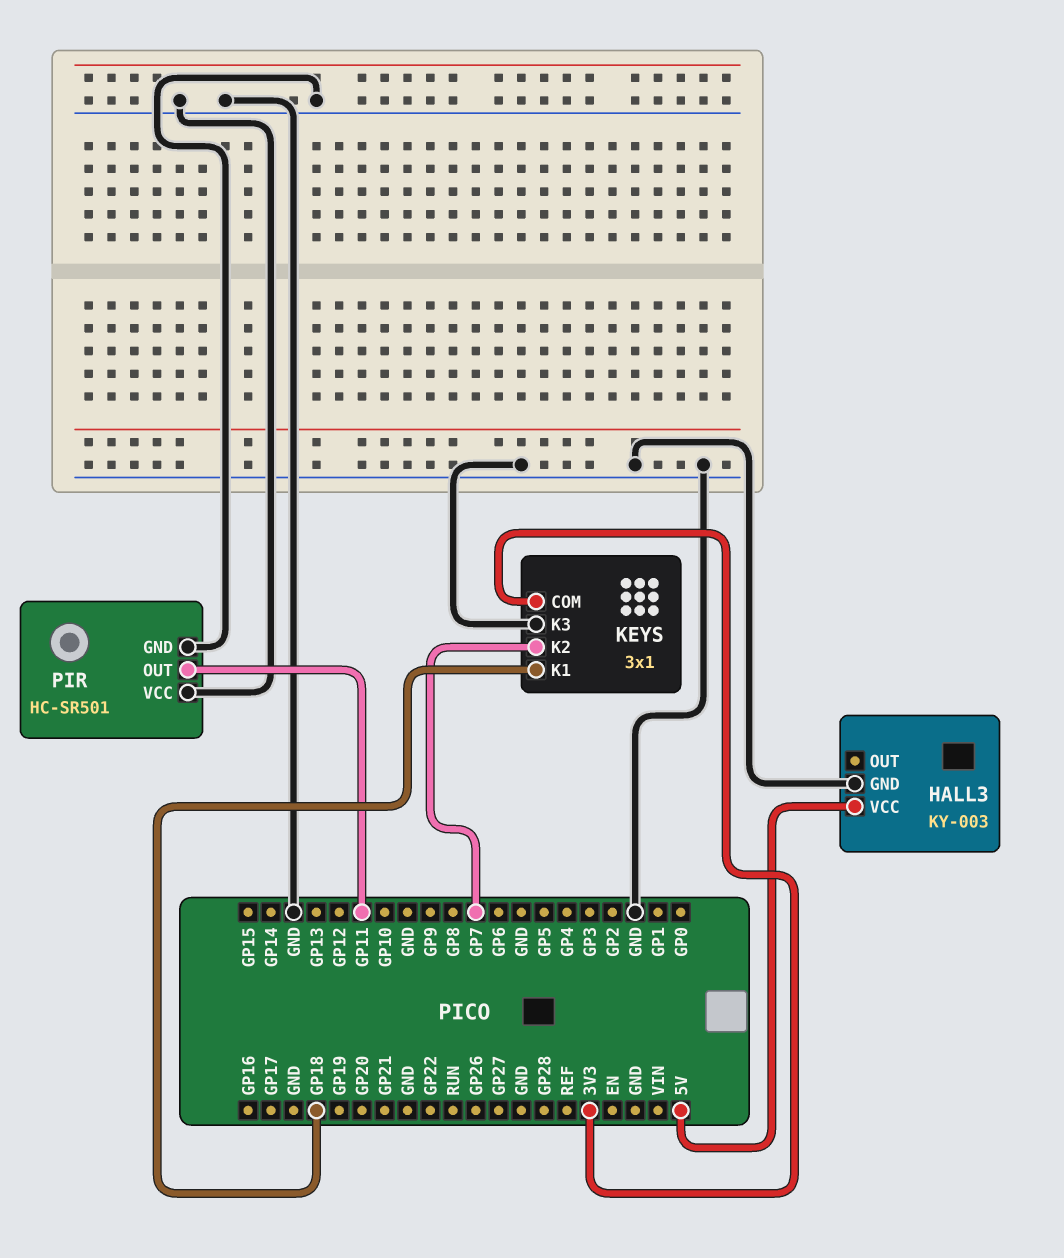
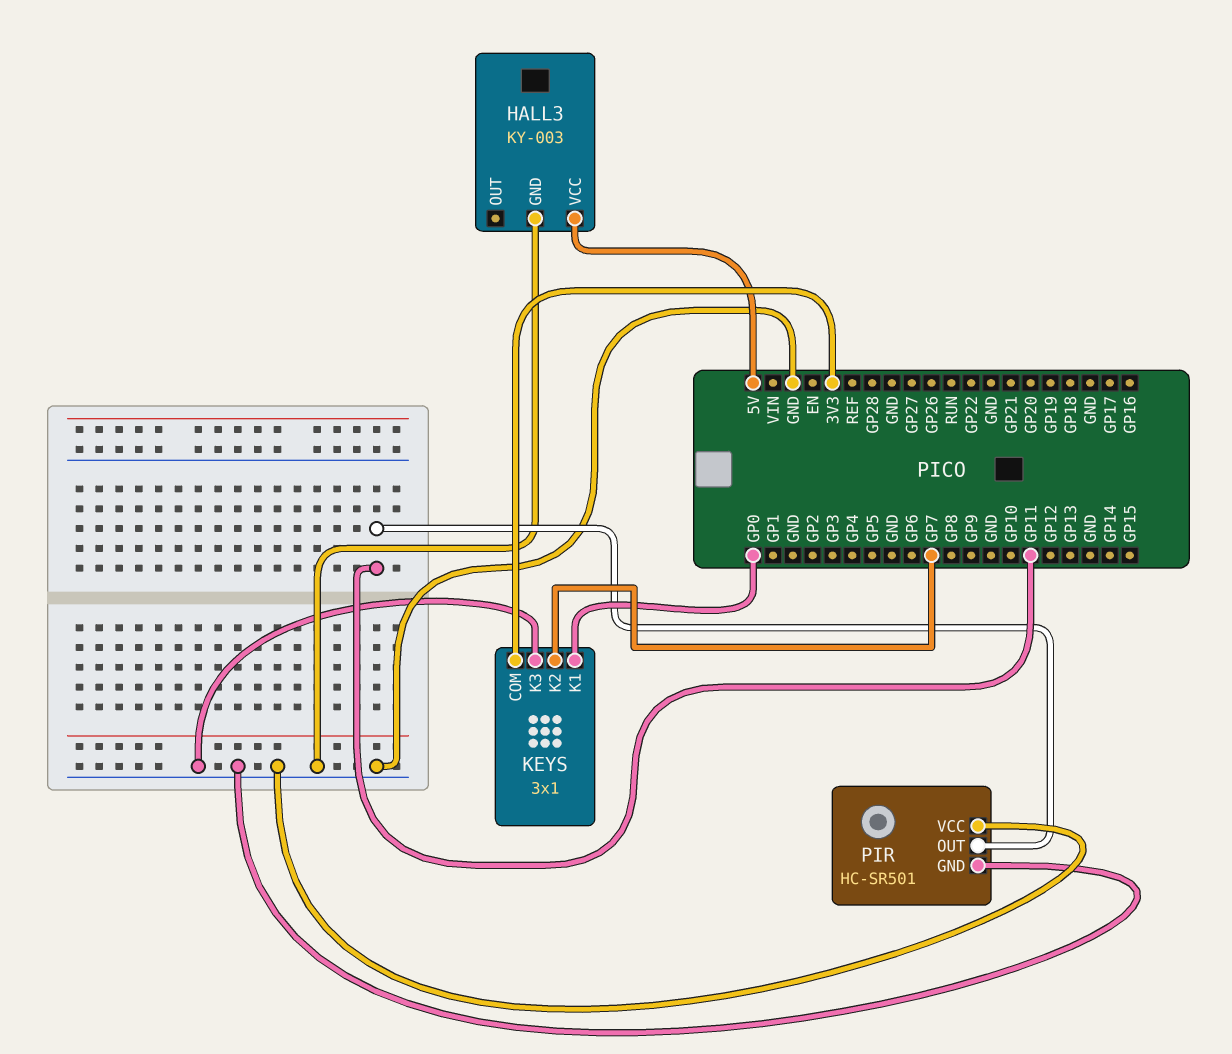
KEYS pin K1: GP18 -> GP0

